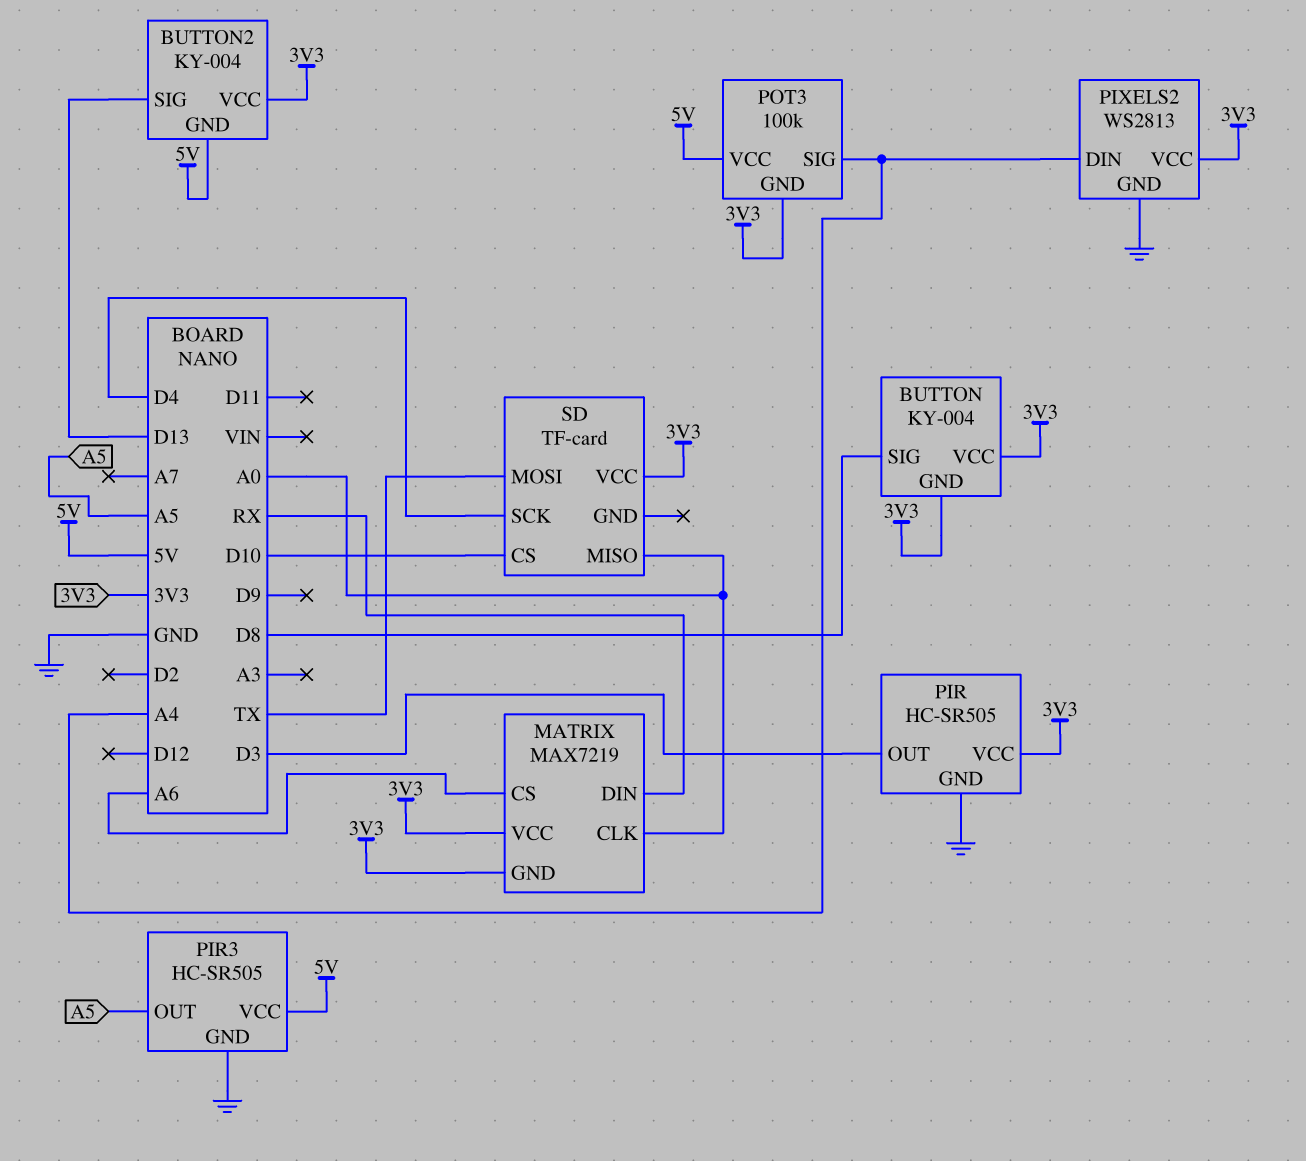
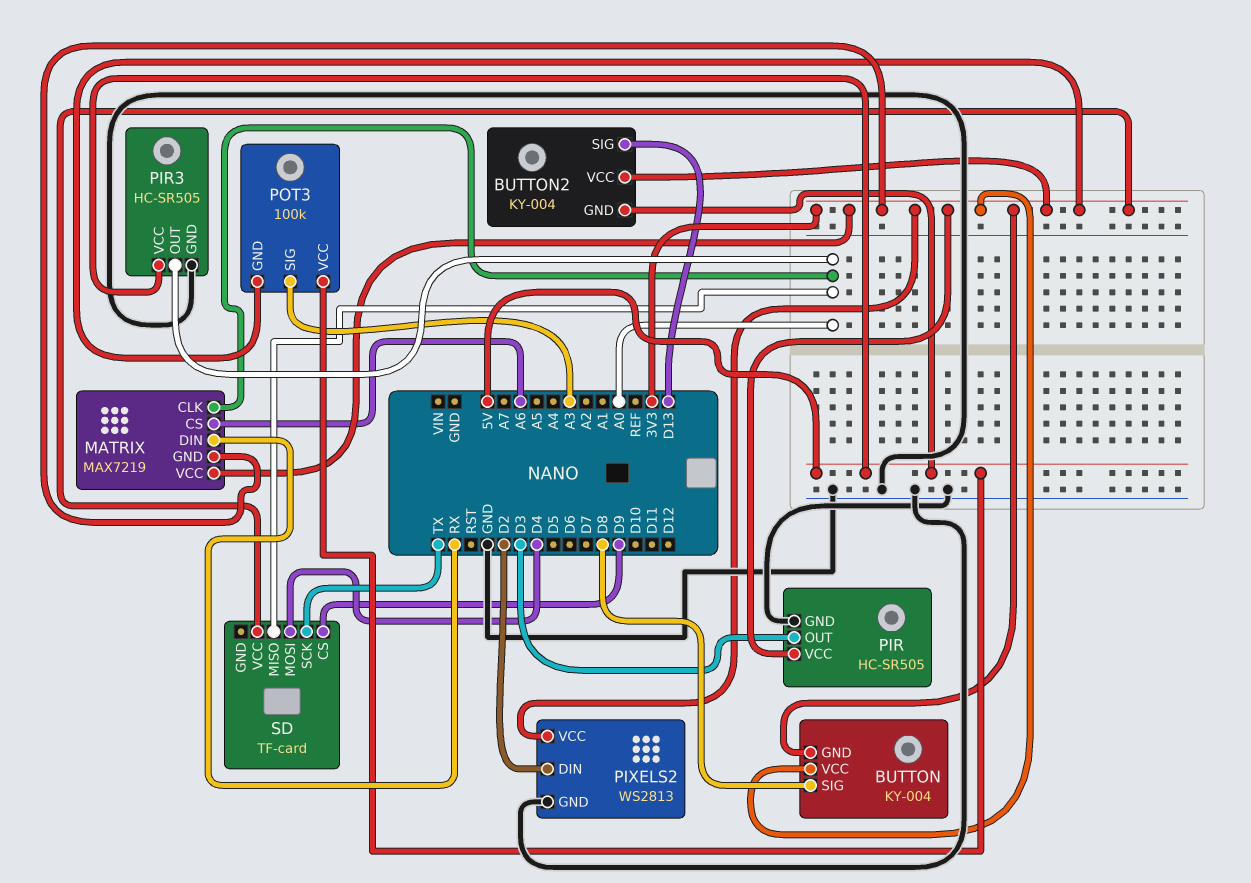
PIR3 pin OUT: A5 -> A0
PIXELS2 pin DIN: A4 -> D2
POT3 pin SIG: A4 -> A3
SD pin CS: D10 -> D9
SD pin MOSI: TX -> D4
SD pin SCK: D4 -> TX

